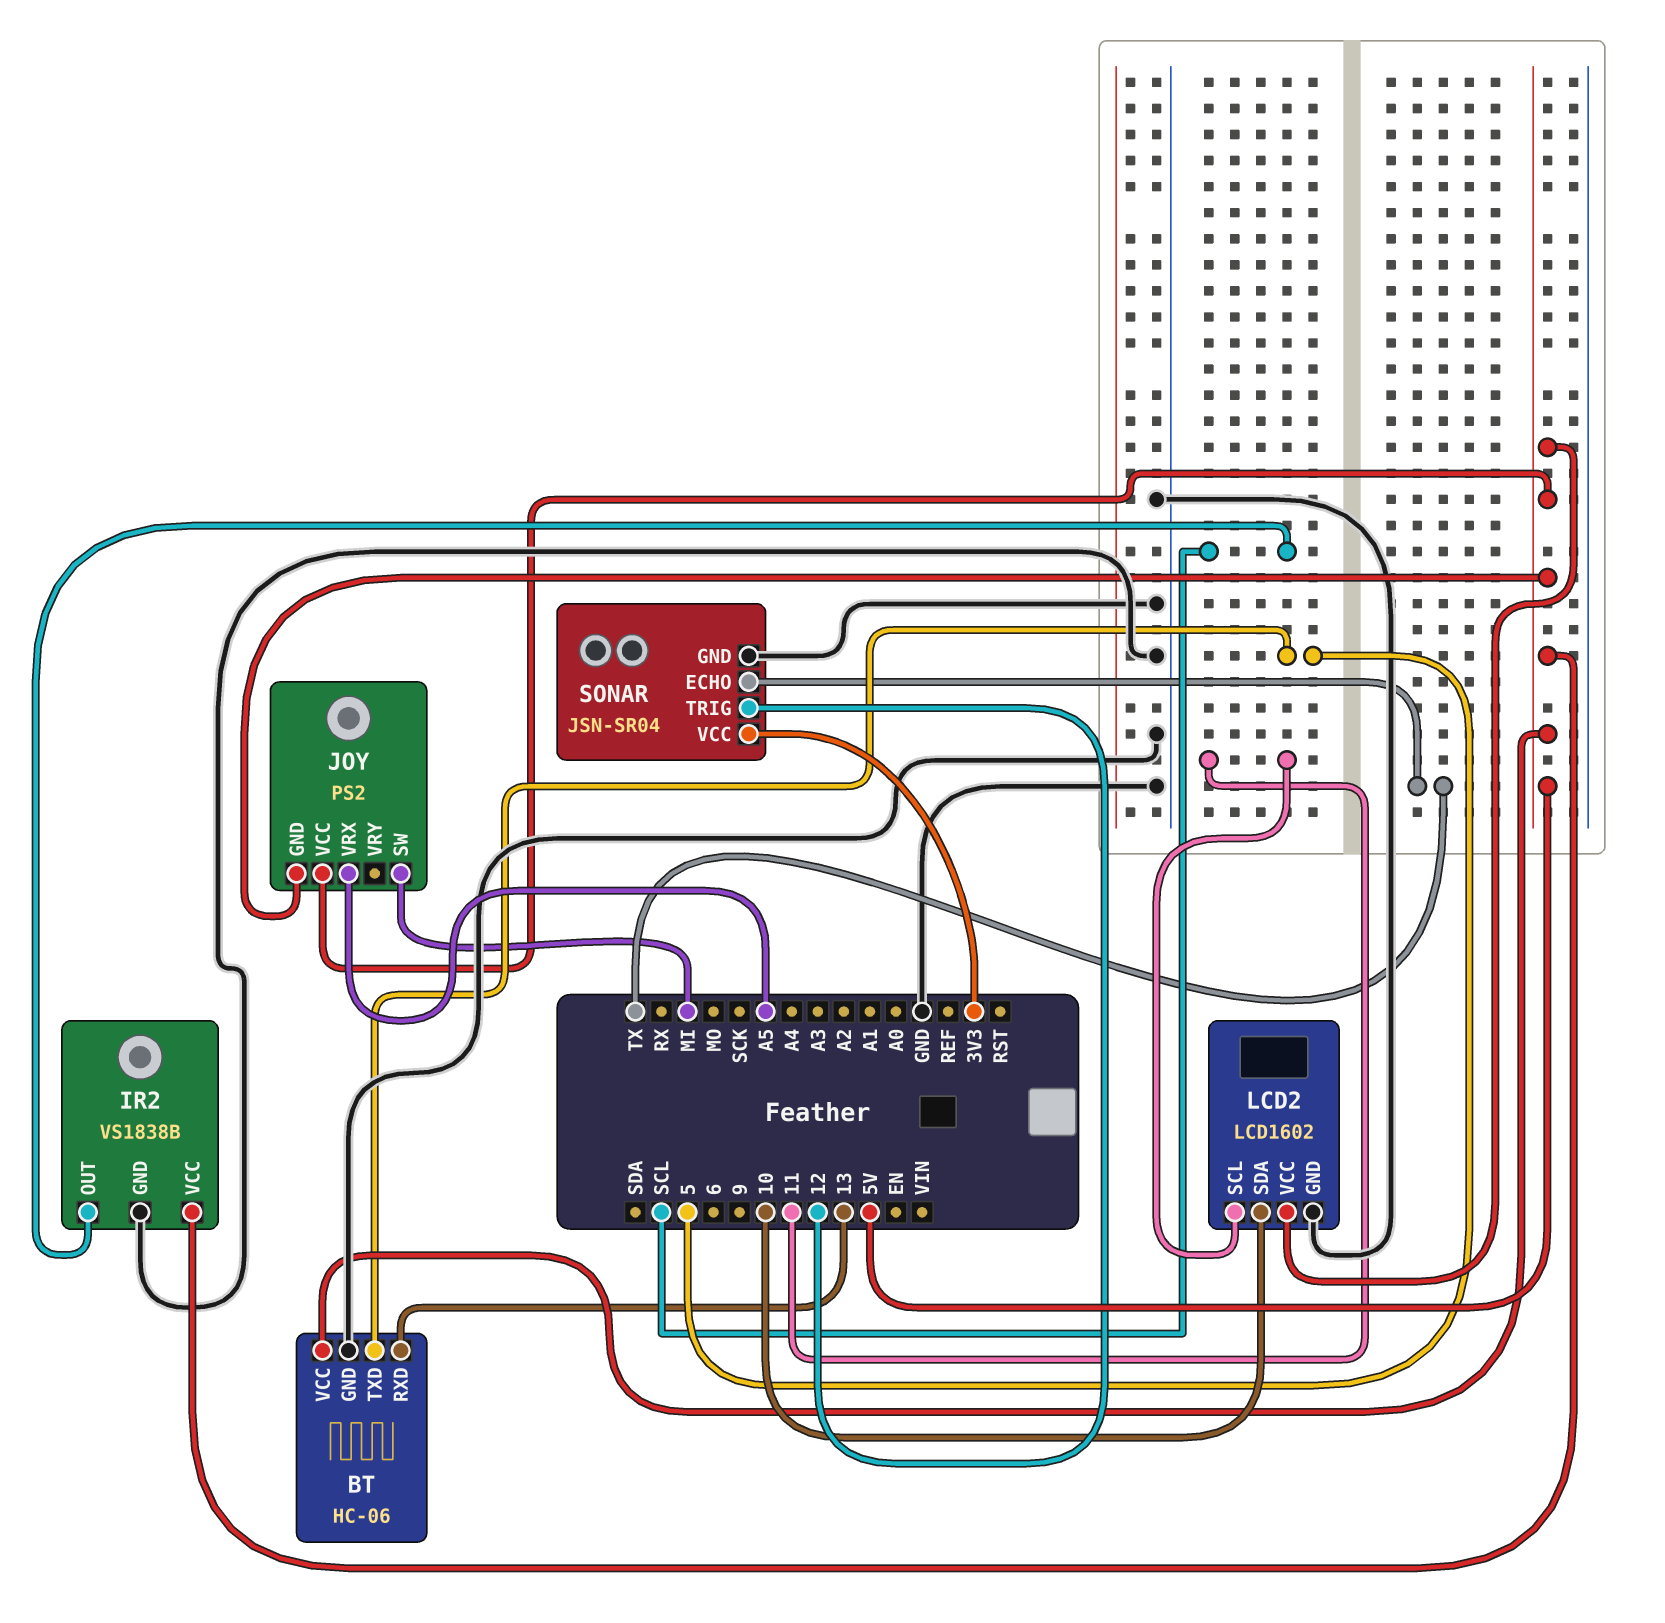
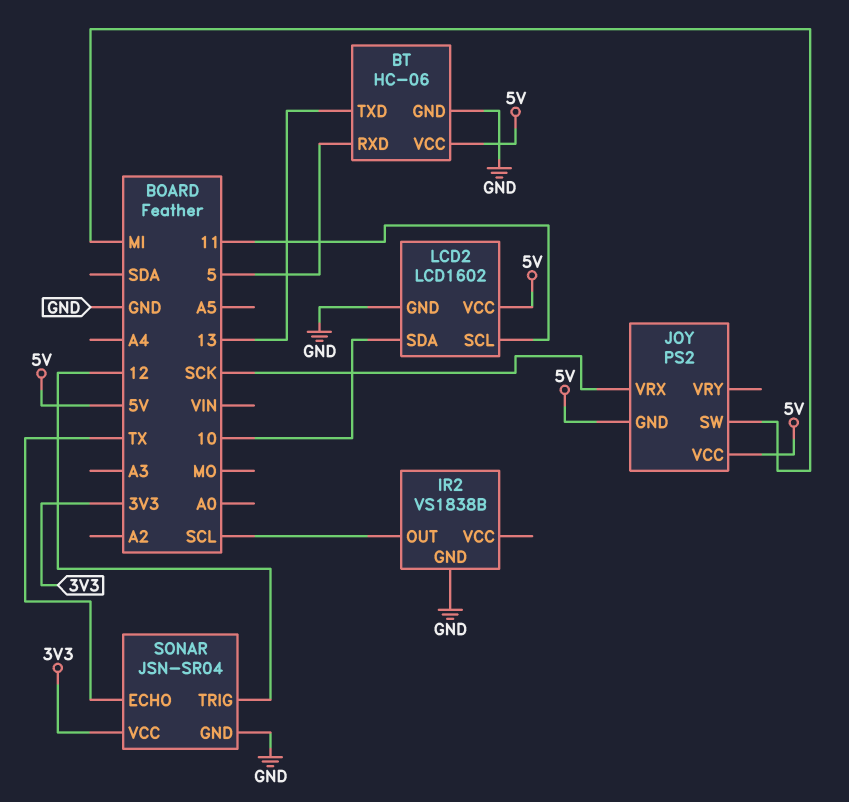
BT pin RXD: 13 -> 5
BT pin TXD: 5 -> 13
IR2 pin VCC: 5V -> none
JOY pin VRX: A5 -> SCK

